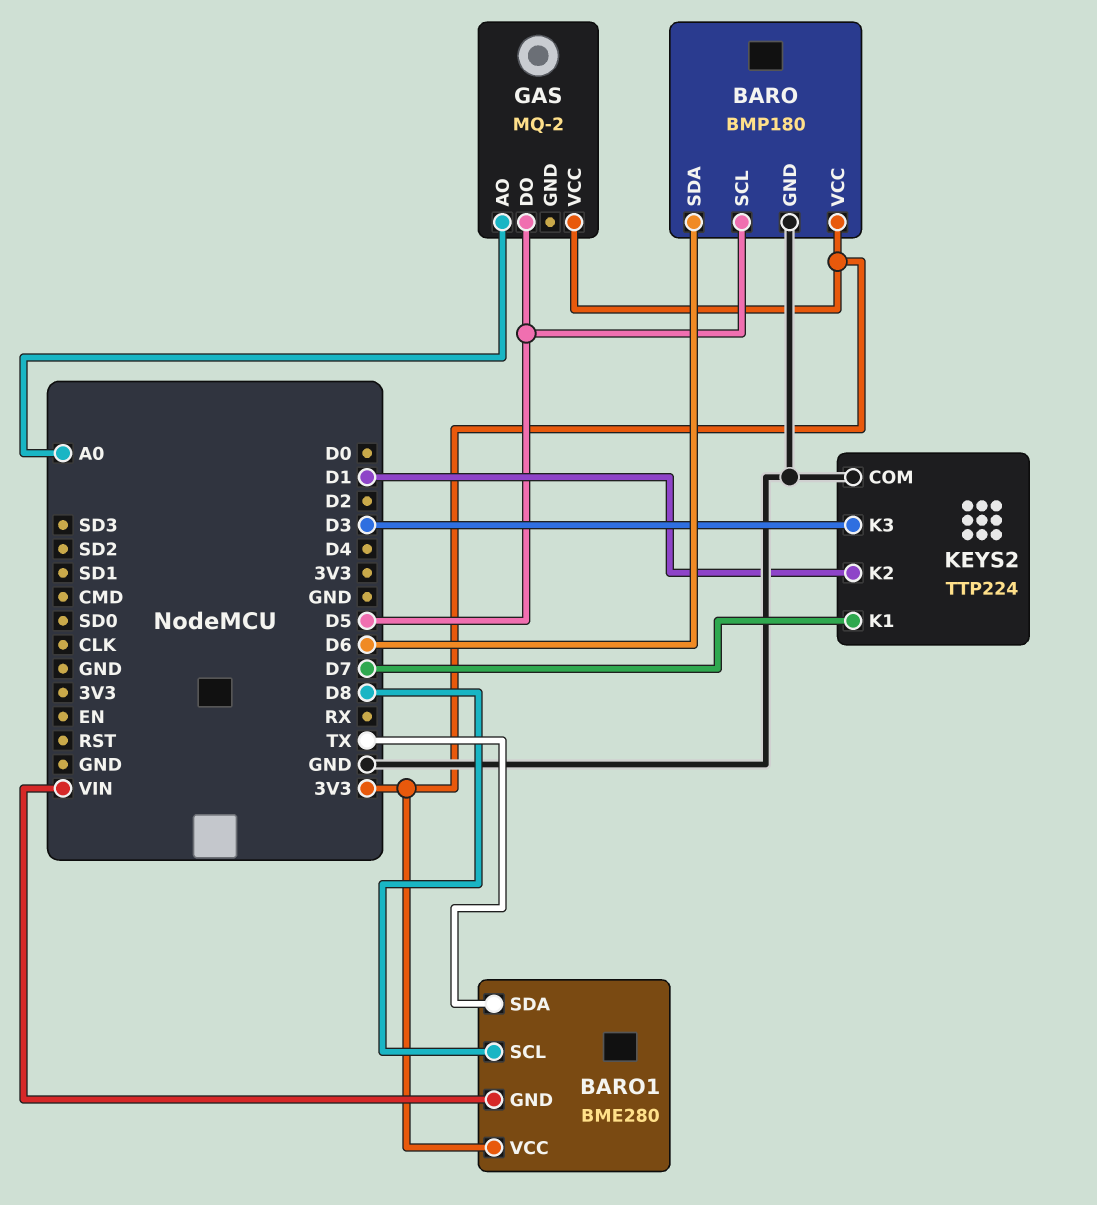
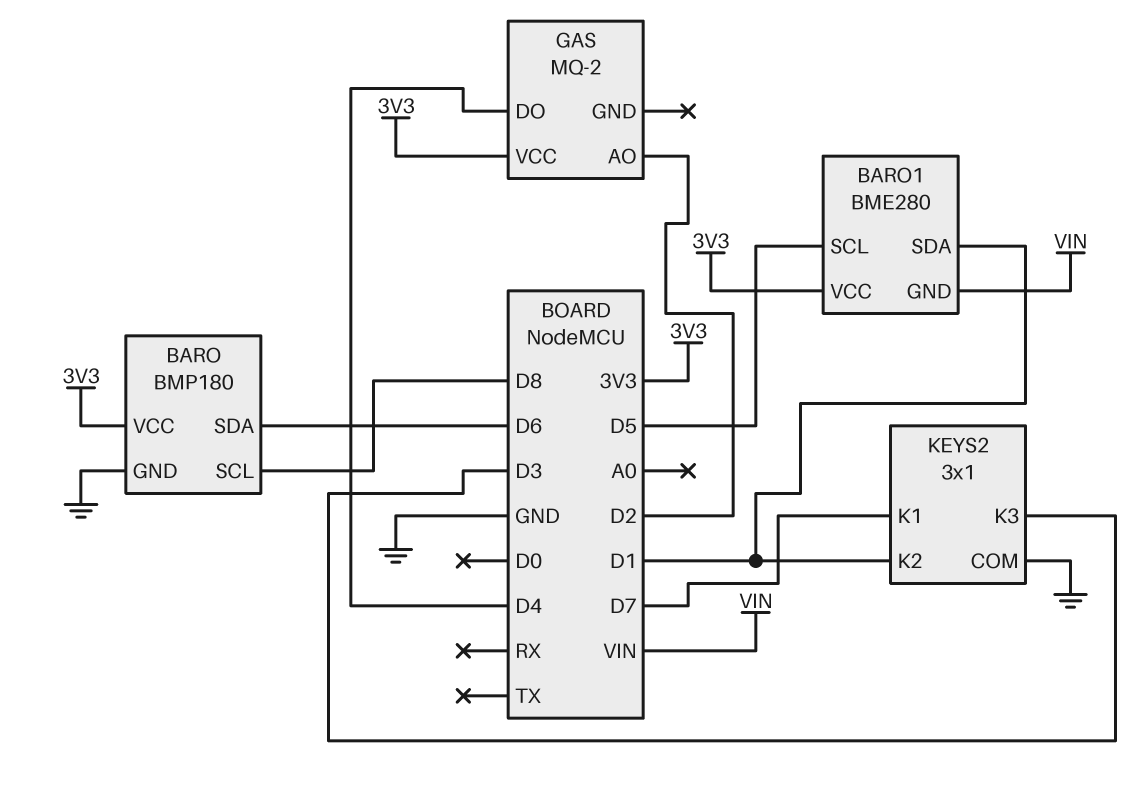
BARO pin SCL: D5 -> D8
BARO1 pin SCL: D8 -> D5
BARO1 pin SDA: TX -> D1
GAS pin AO: A0 -> D2
GAS pin DO: D5 -> D4
KEYS2: TTP224 -> 3x1

